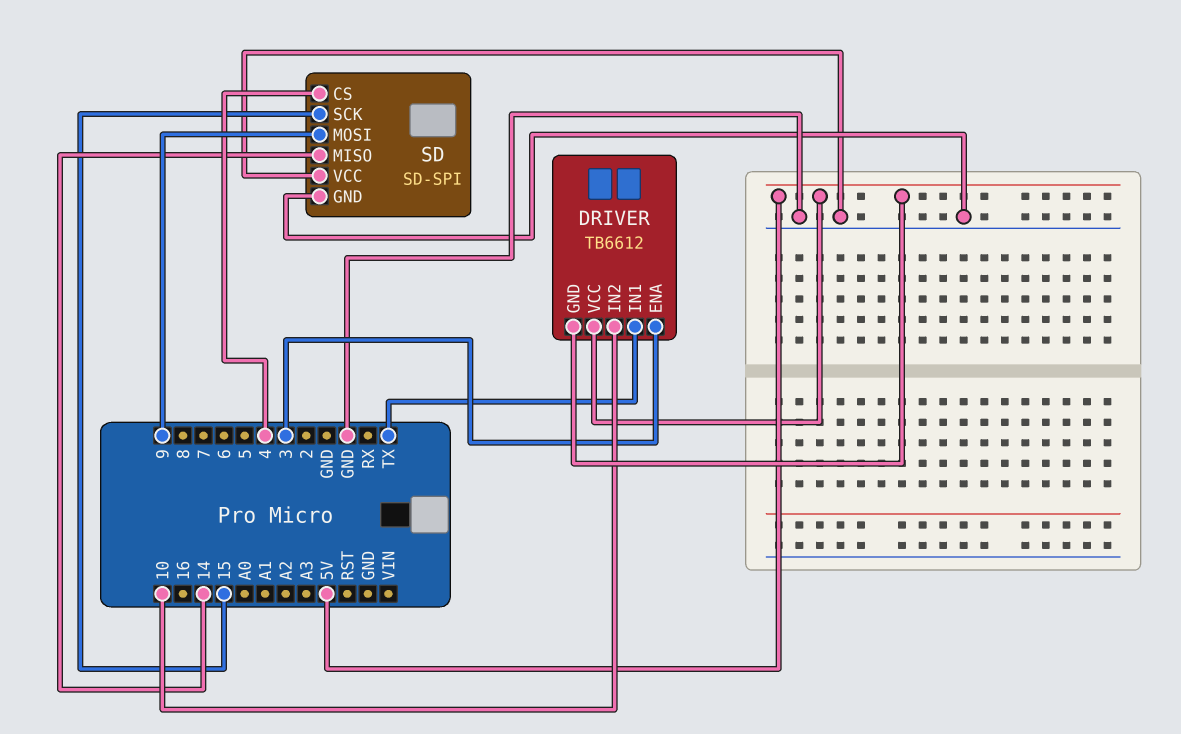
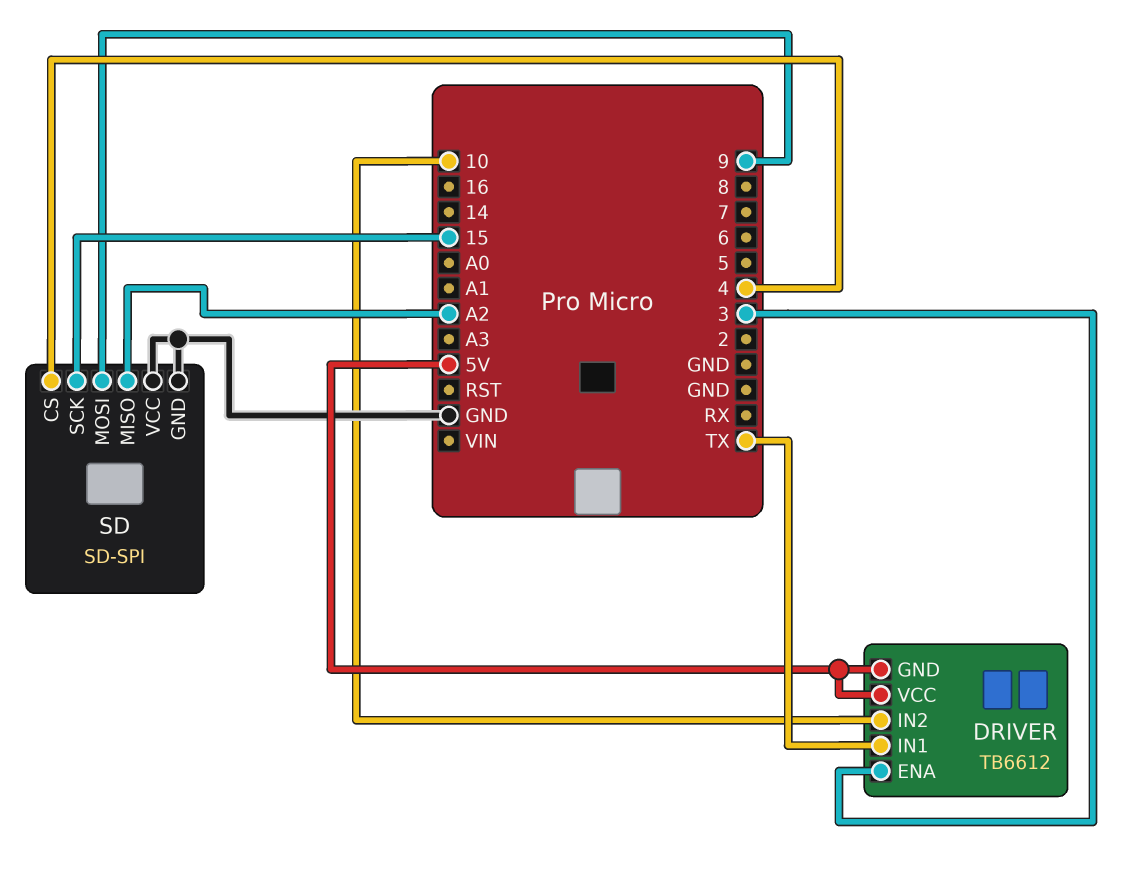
SD pin MISO: 14 -> A2

